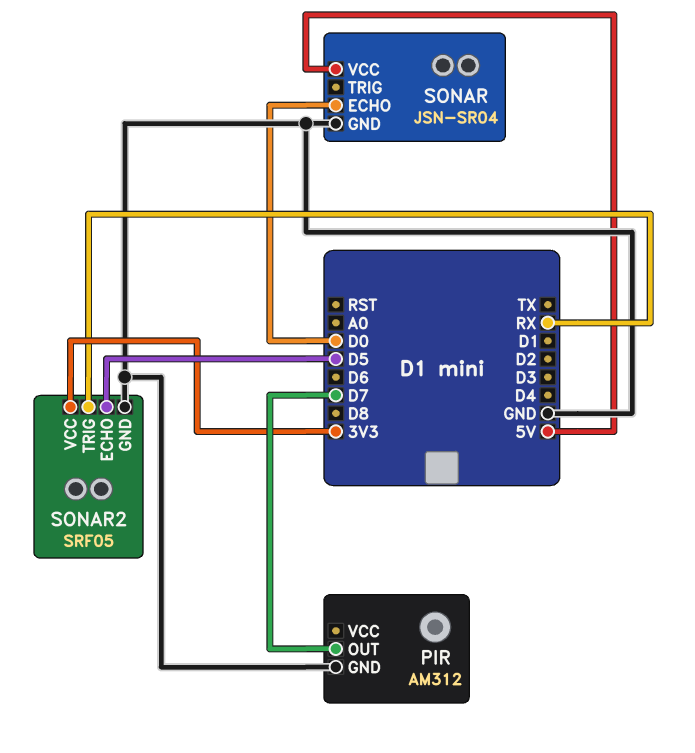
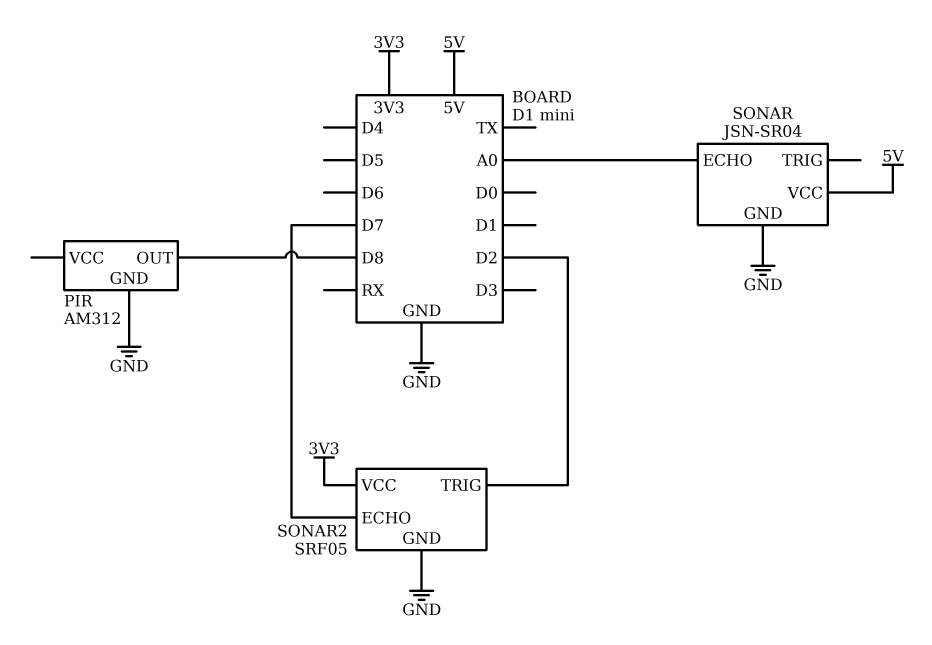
PIR pin OUT: D7 -> D8
SONAR pin ECHO: D0 -> A0
SONAR2 pin ECHO: D5 -> D7
SONAR2 pin TRIG: RX -> D2

